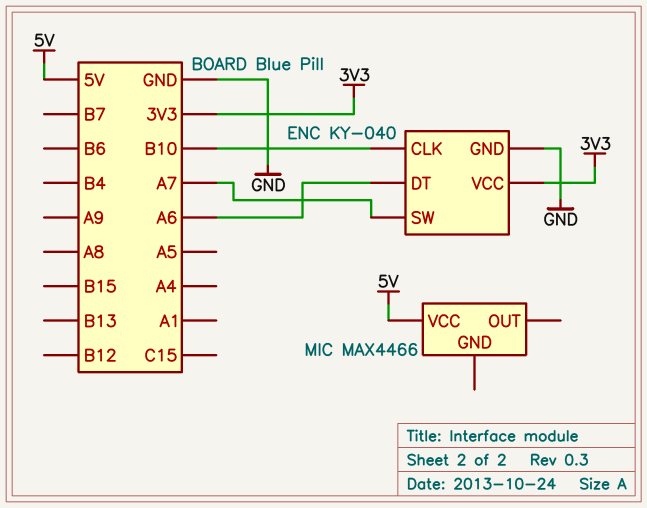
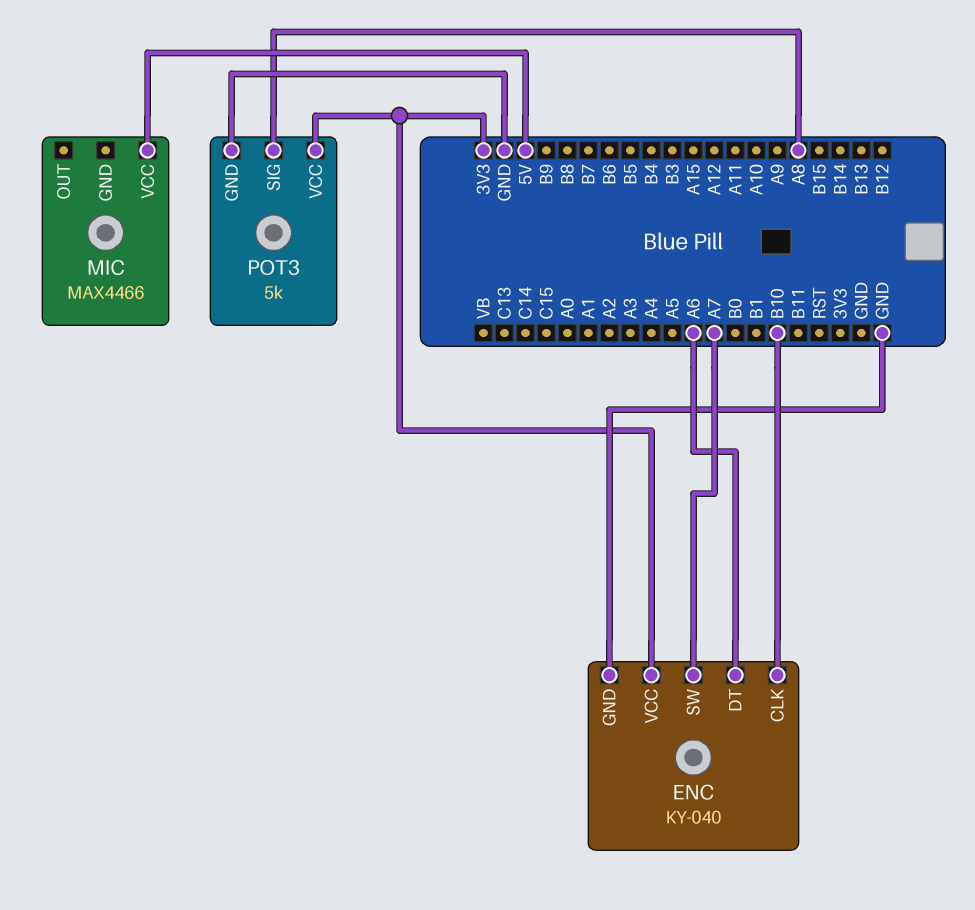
POT3: none -> 5k
POT3 pin GND: none -> GND
POT3 pin SIG: none -> A8
POT3 pin VCC: none -> 3V3

